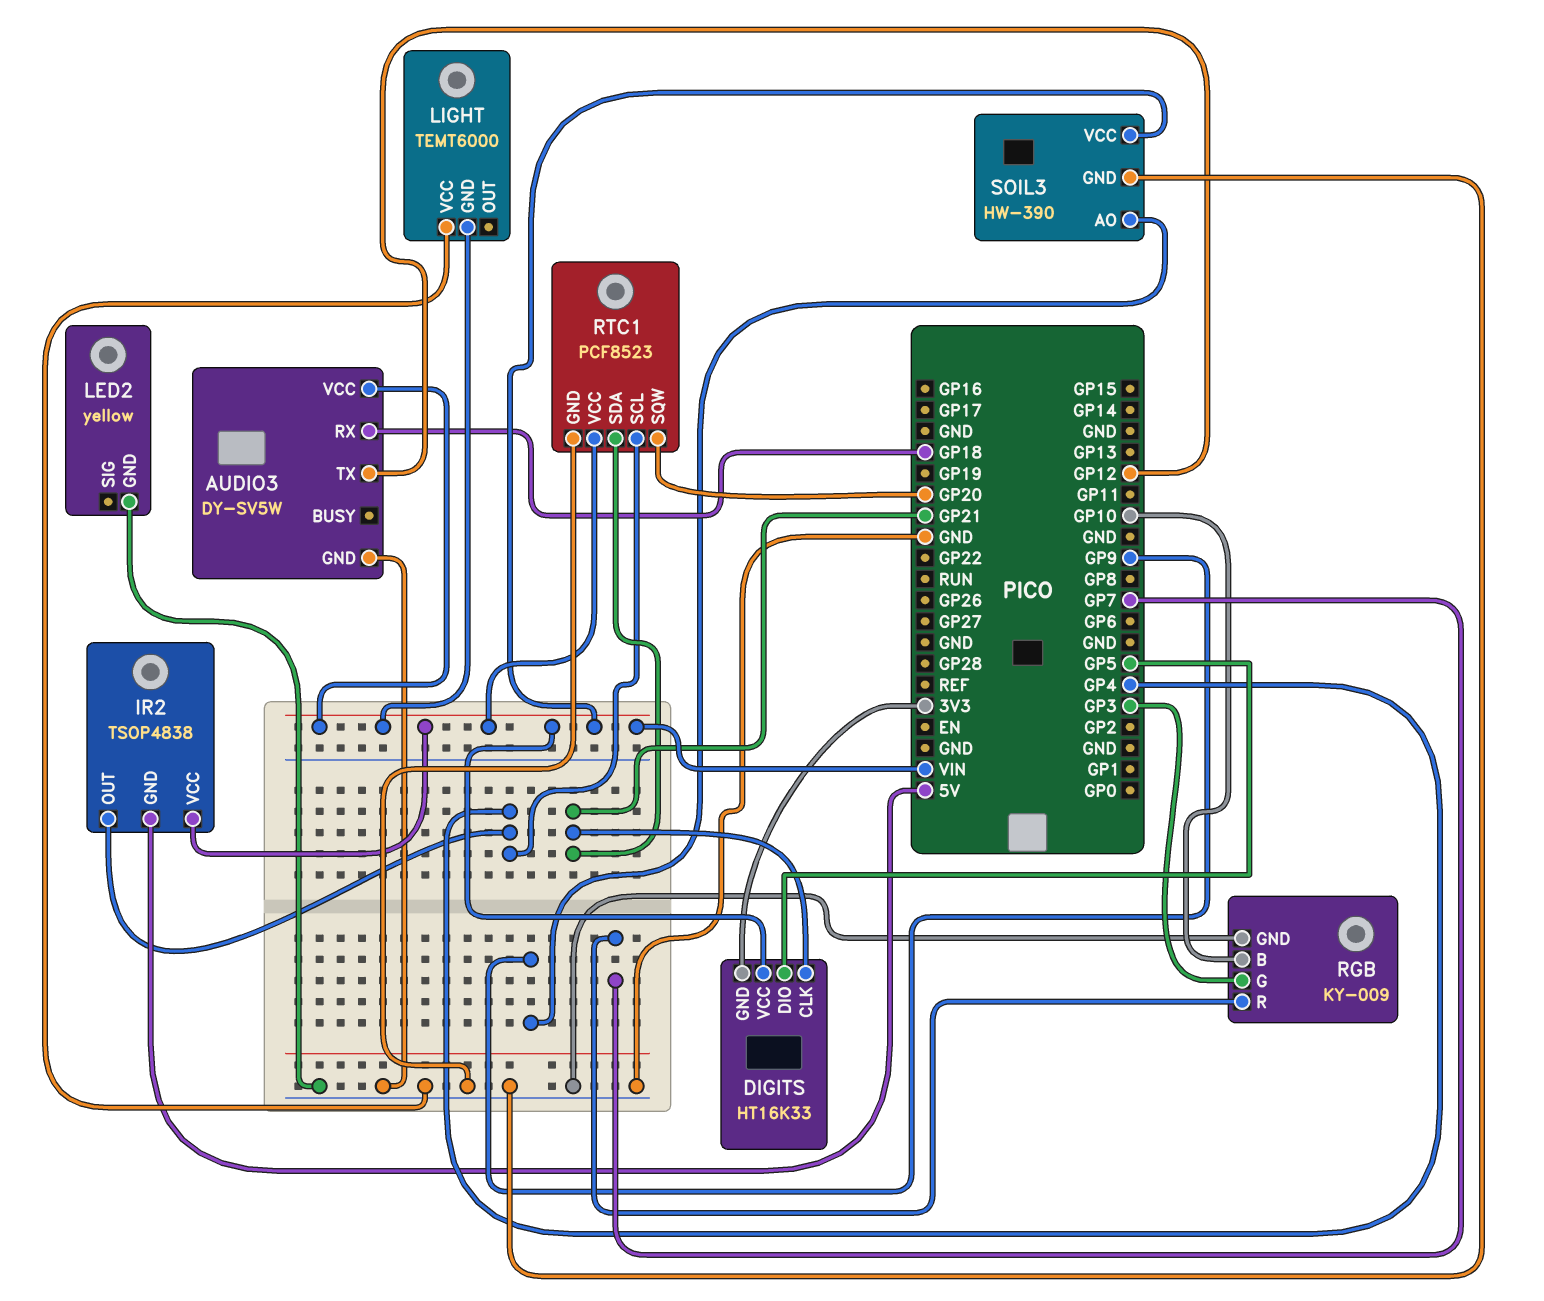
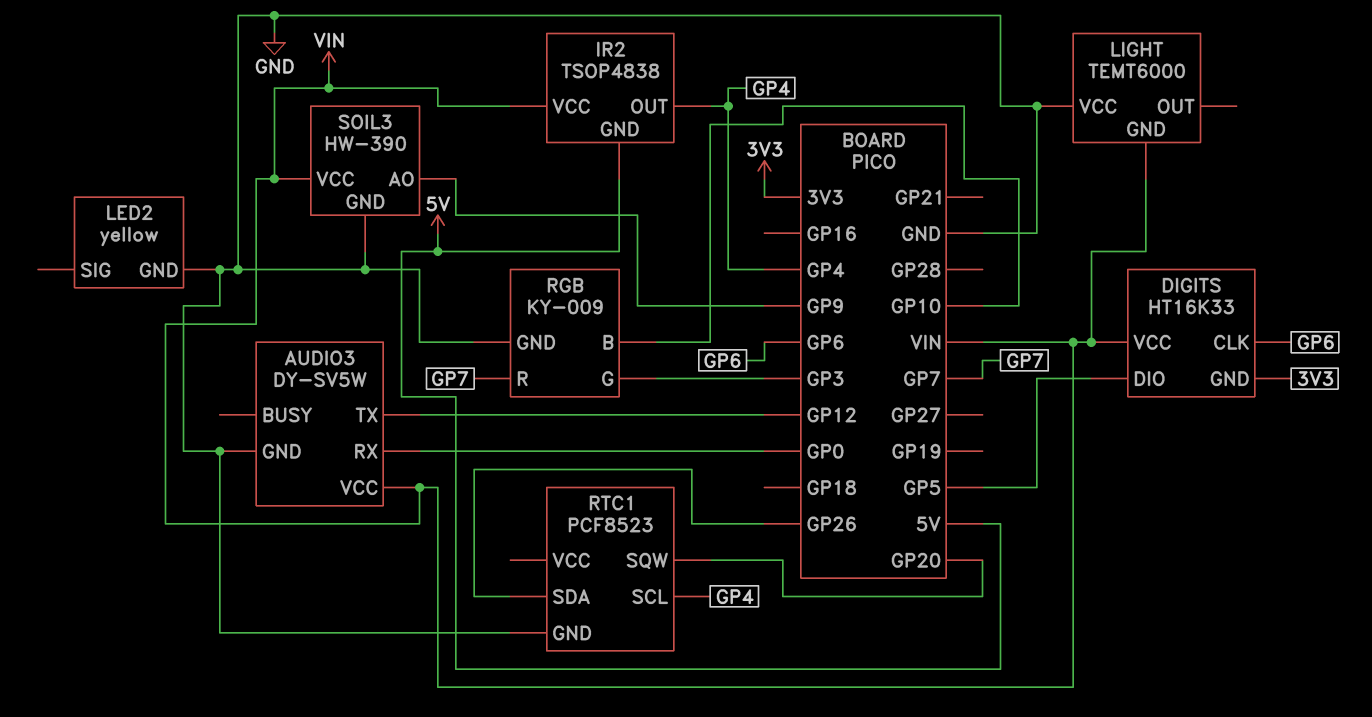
AUDIO3 pin RX: GP18 -> GP0
DIGITS pin CLK: GP21 -> GP6
RTC1 pin SDA: GP21 -> GP26
RTC1 pin VCC: VIN -> none

